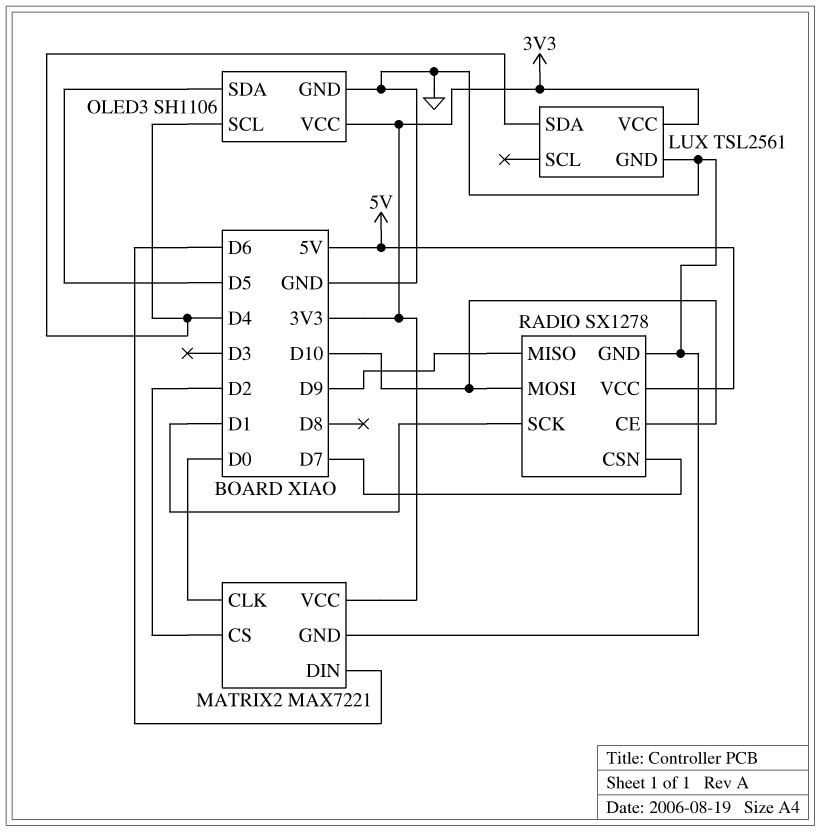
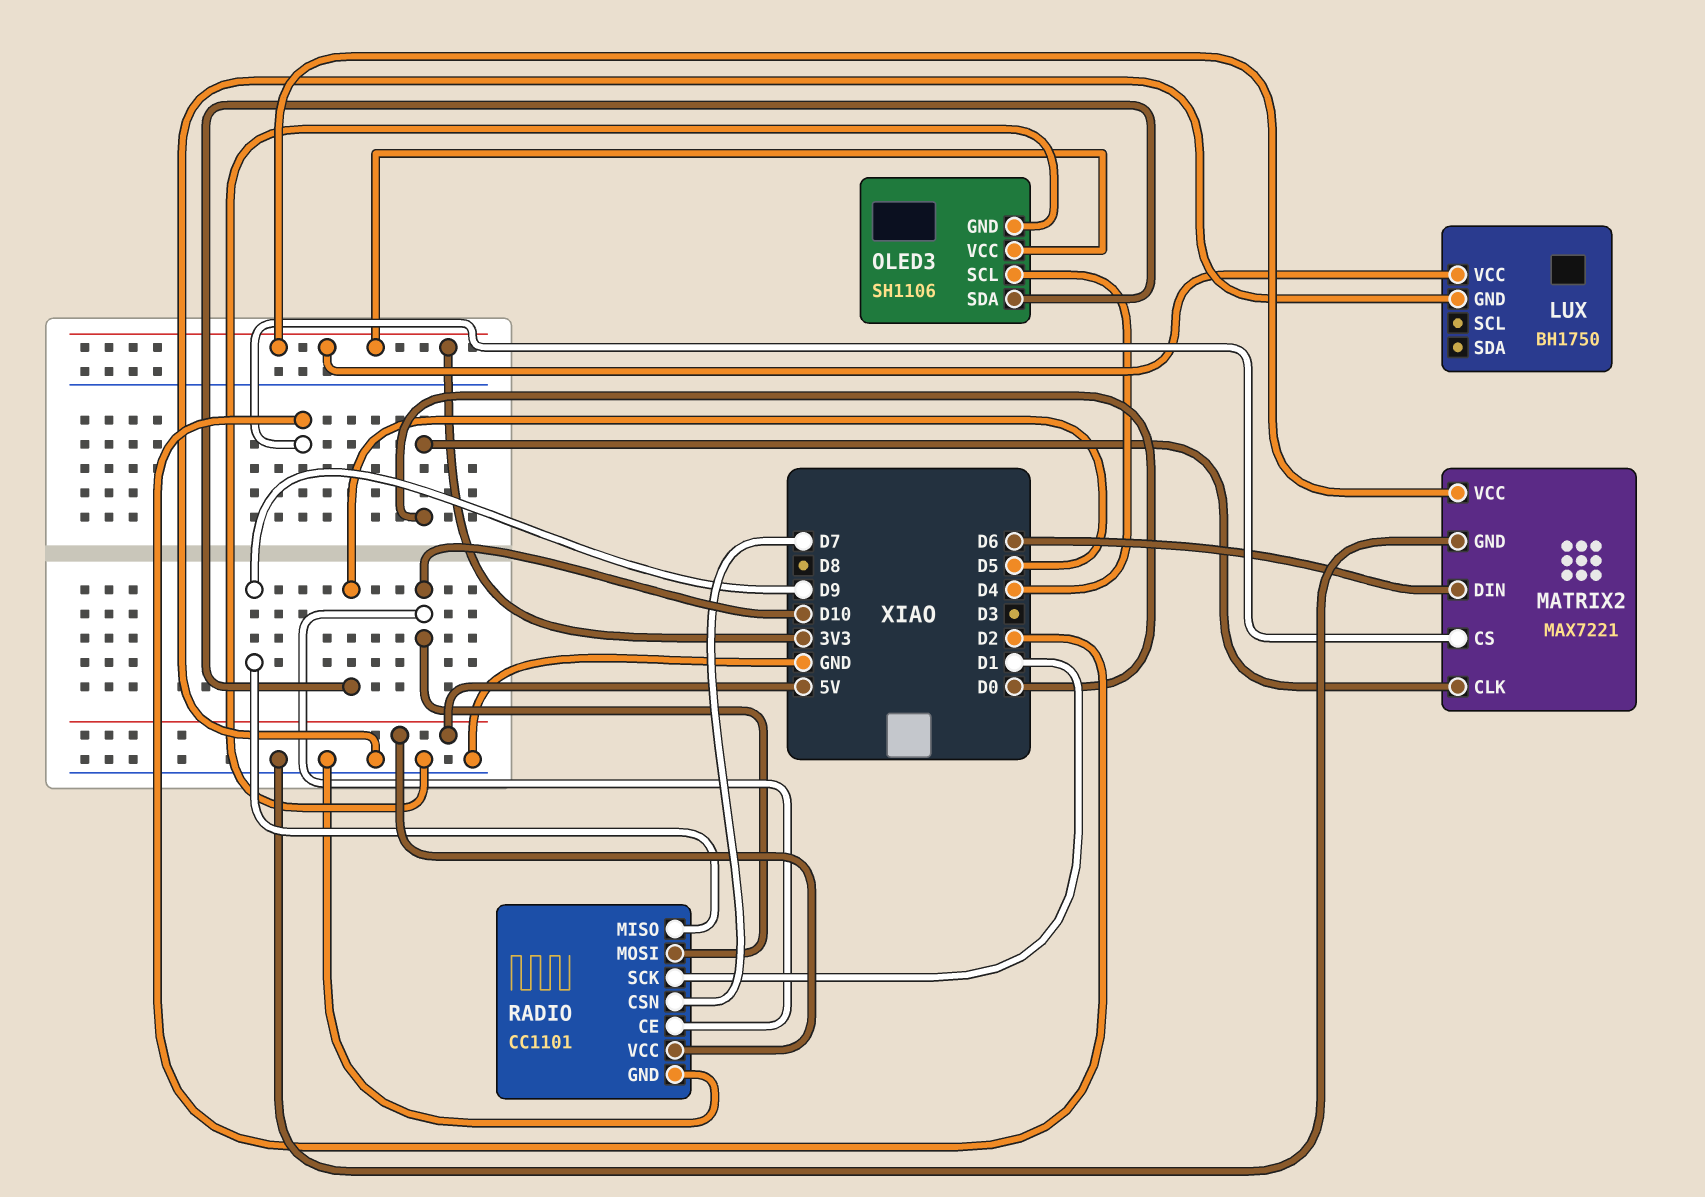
LUX: TSL2561 -> BH1750
LUX pin SDA: D4 -> none
RADIO: SX1278 -> CC1101

